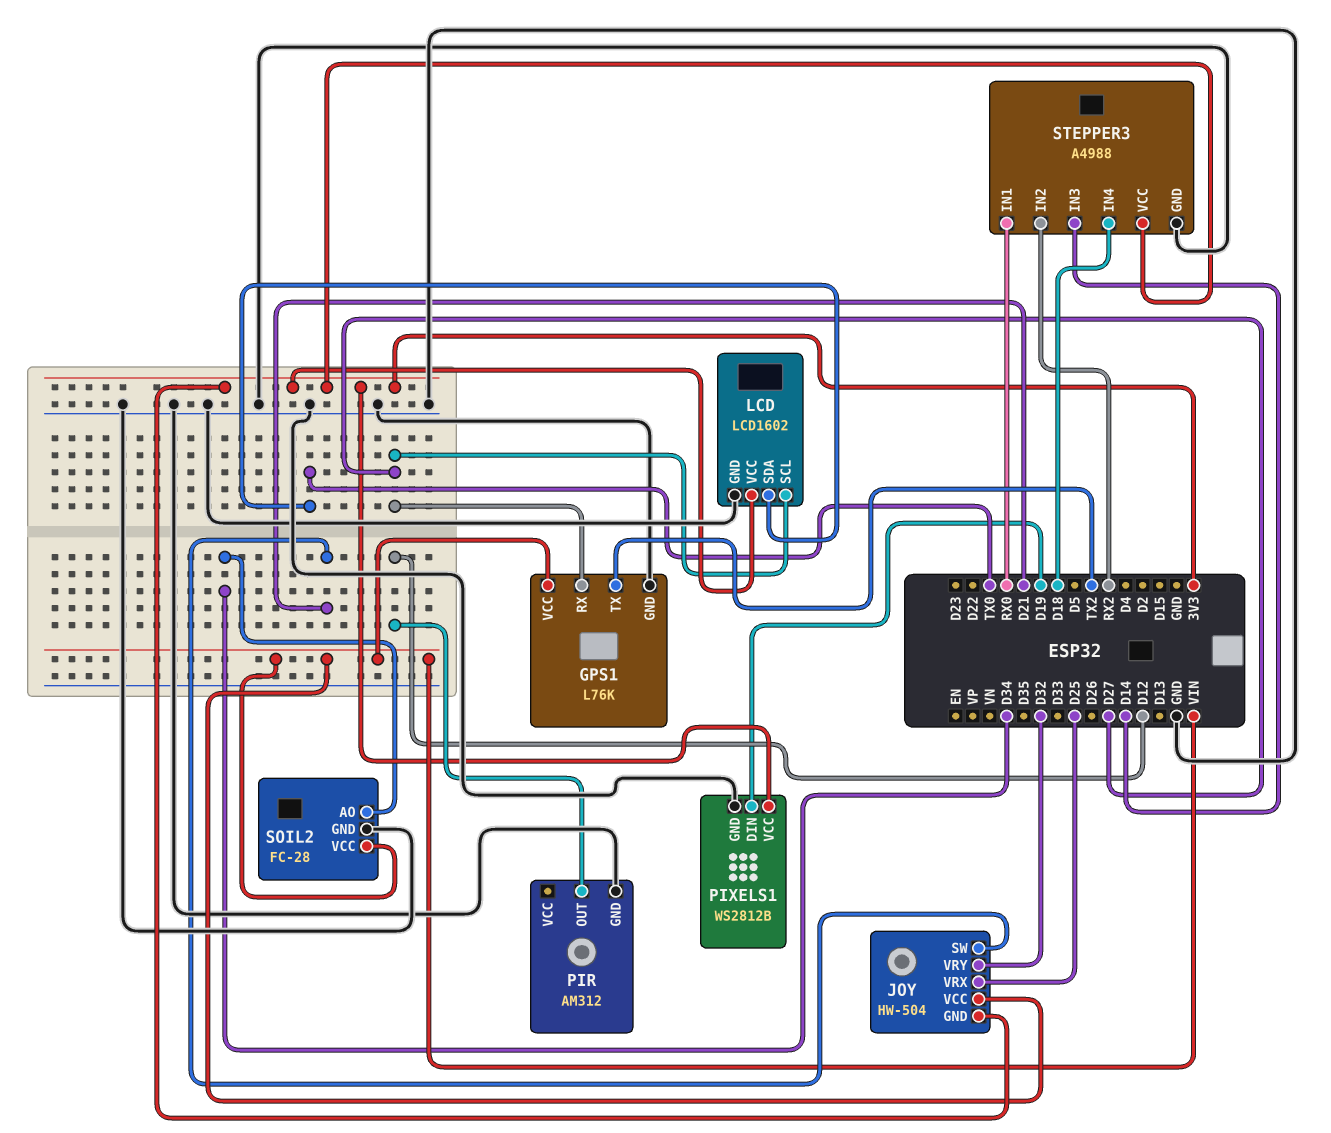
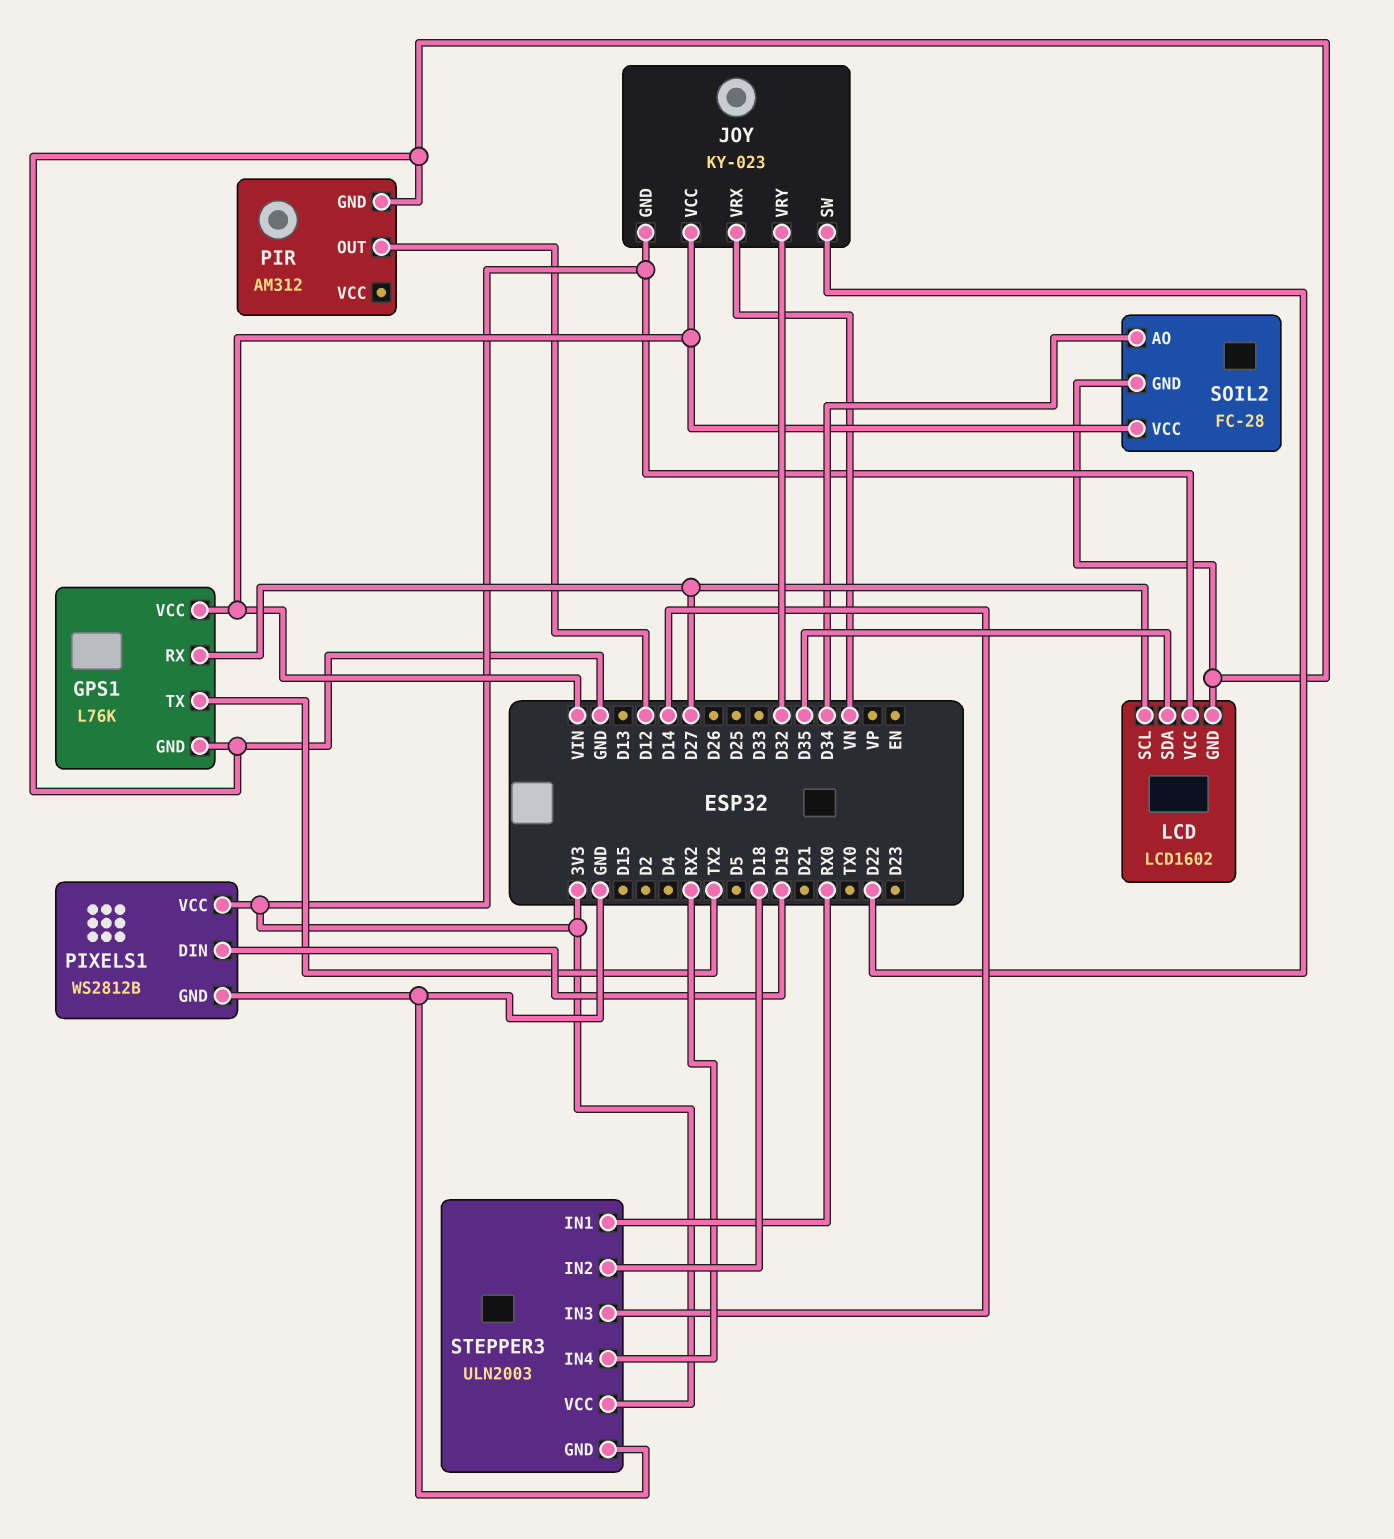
JOY: HW-504 -> KY-023
JOY pin SW: D21 -> D22
JOY pin VRX: D25 -> VN
LCD pin SDA: TX0 -> D35
STEPPER3: A4988 -> ULN2003
STEPPER3 pin IN2: RX2 -> D18
STEPPER3 pin IN4: D18 -> RX2

